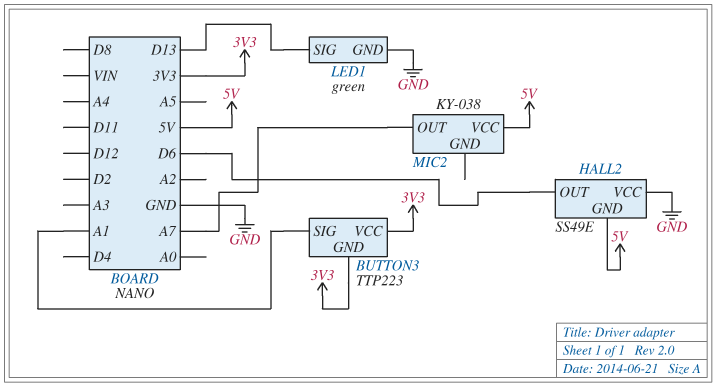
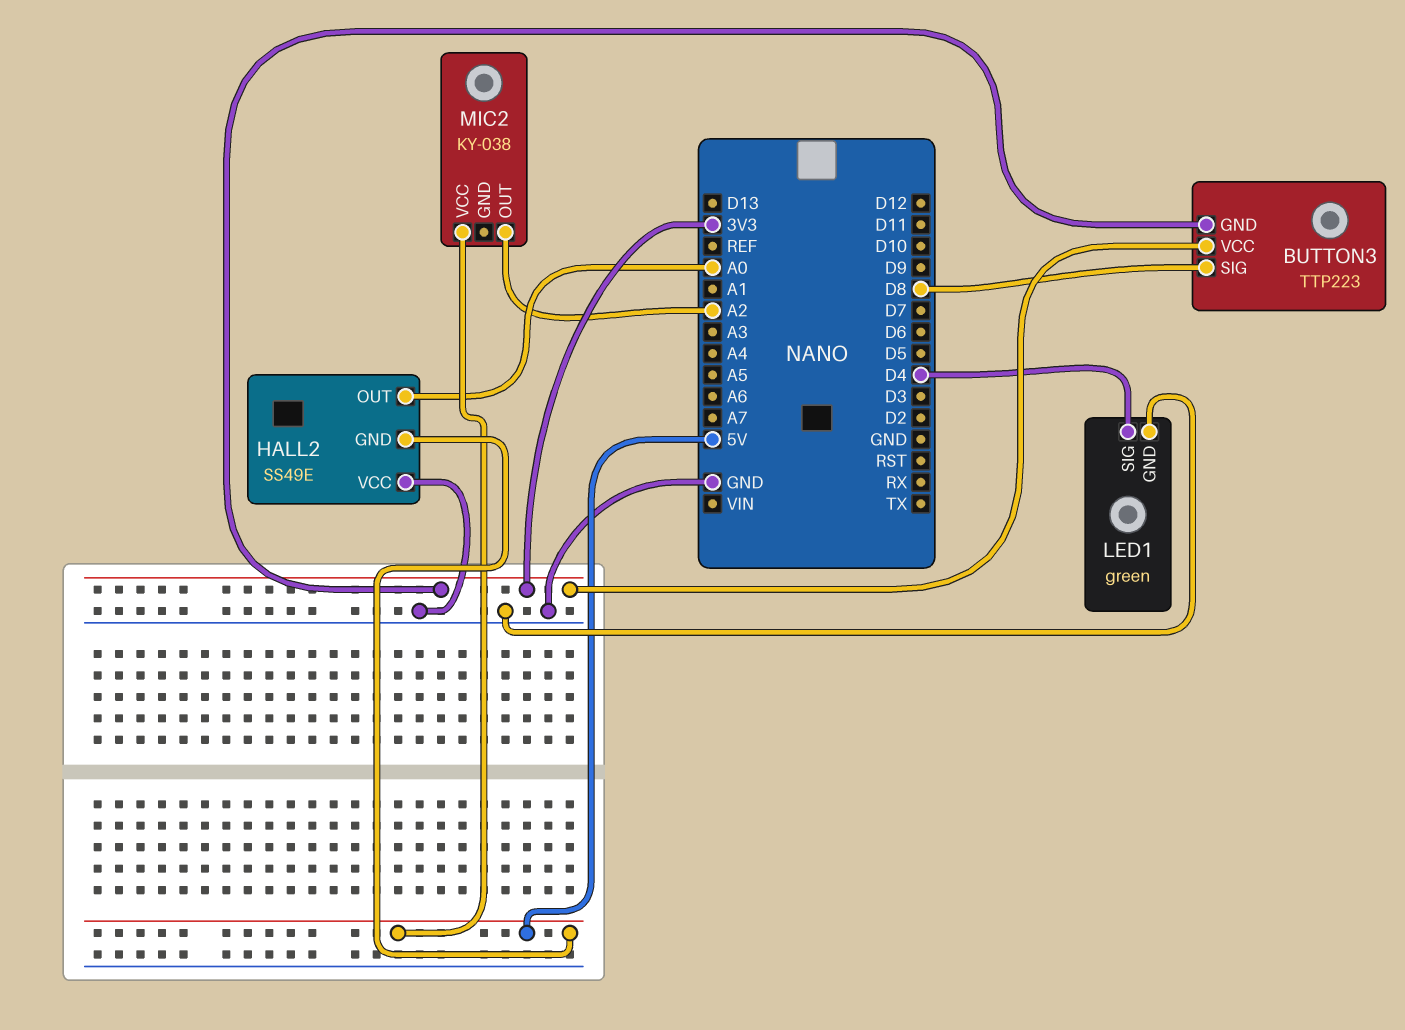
BUTTON3 pin SIG: A1 -> D8
HALL2 pin OUT: D6 -> A0
LED1 pin SIG: D13 -> D4
MIC2 pin OUT: A7 -> A2

